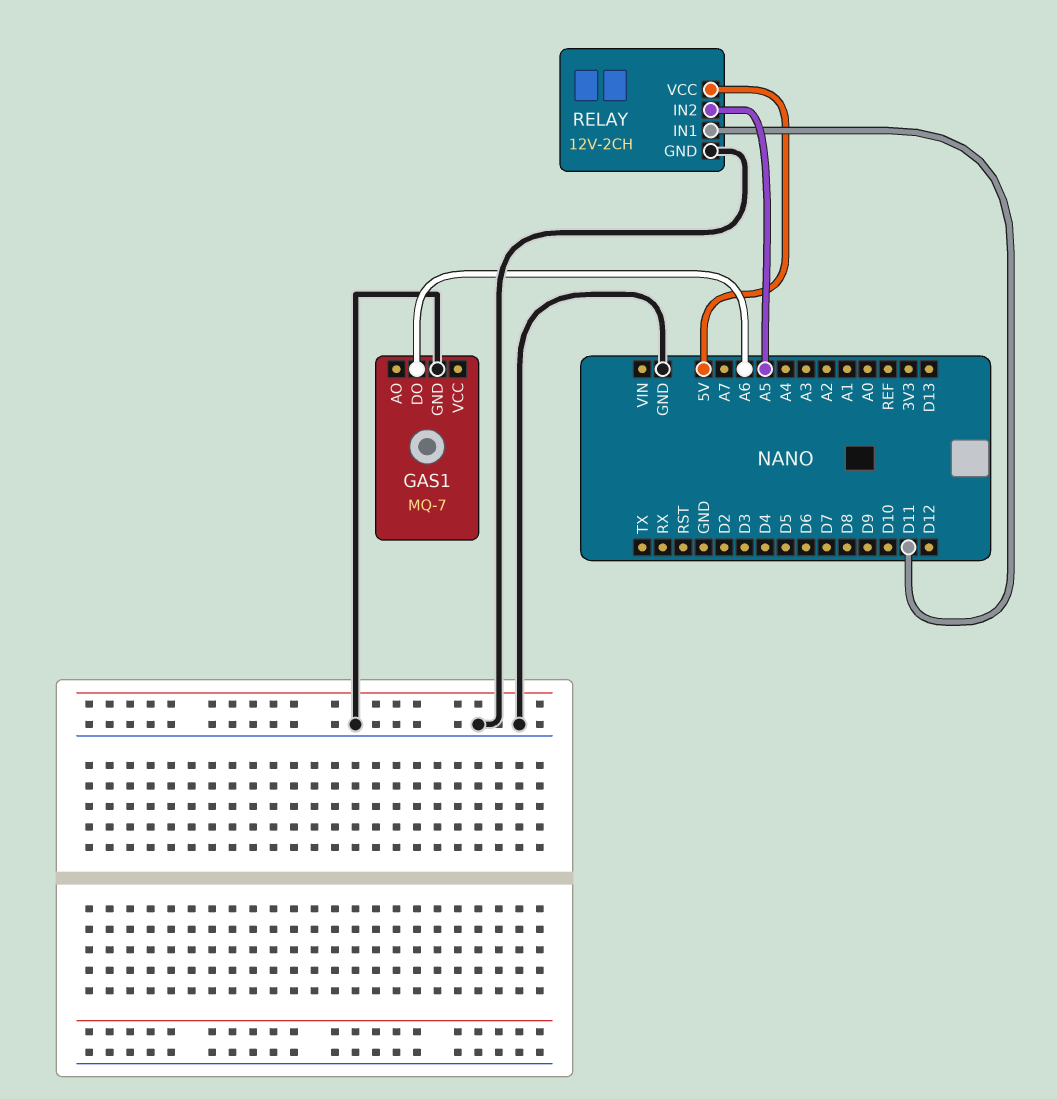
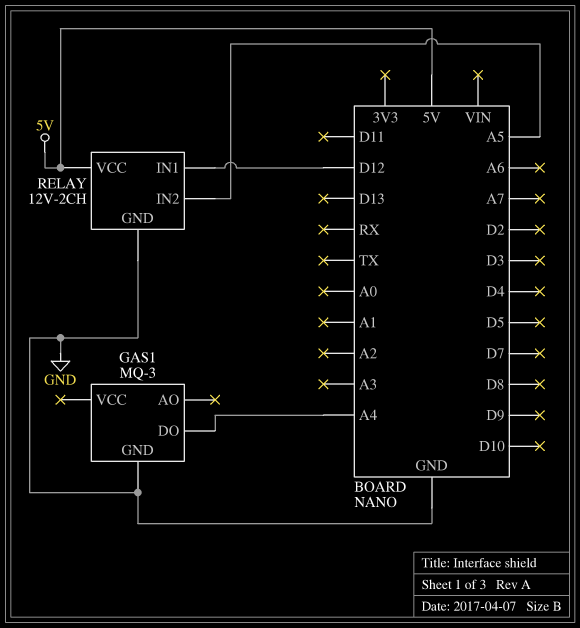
GAS1: MQ-7 -> MQ-3
GAS1 pin DO: A6 -> A4
RELAY pin IN1: D11 -> D12

